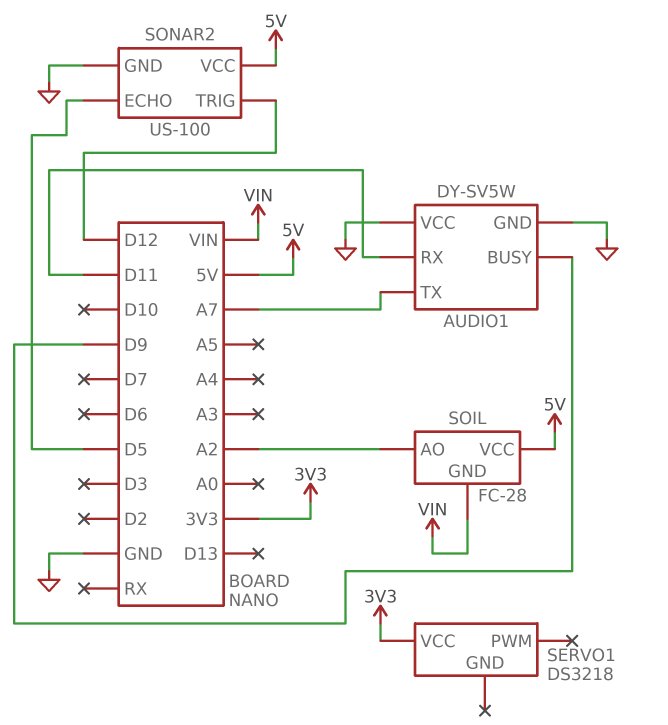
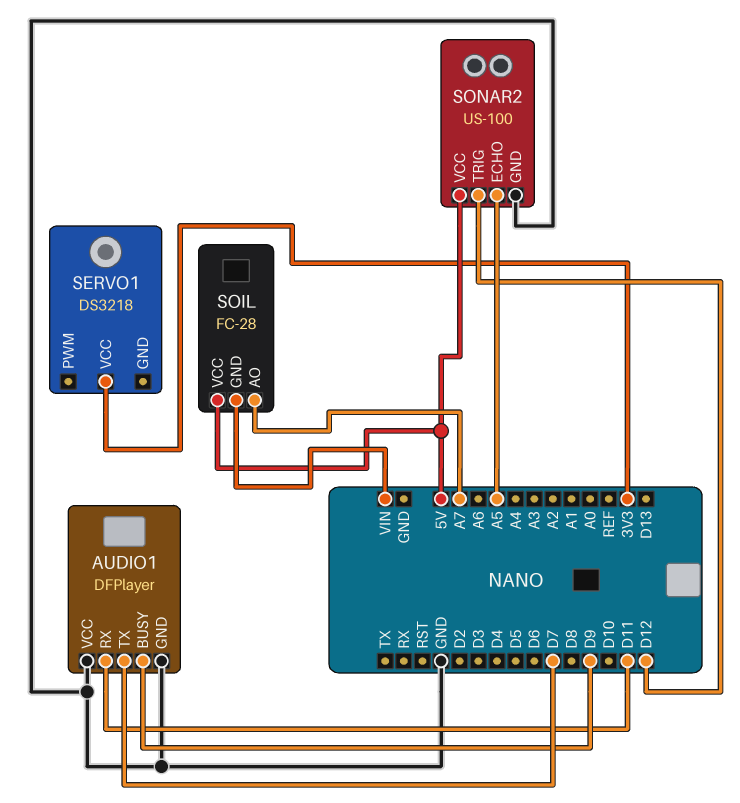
AUDIO1: DY-SV5W -> DFPlayer
AUDIO1 pin TX: A7 -> D7
SOIL pin AO: A2 -> A7
SONAR2 pin ECHO: D5 -> A5

